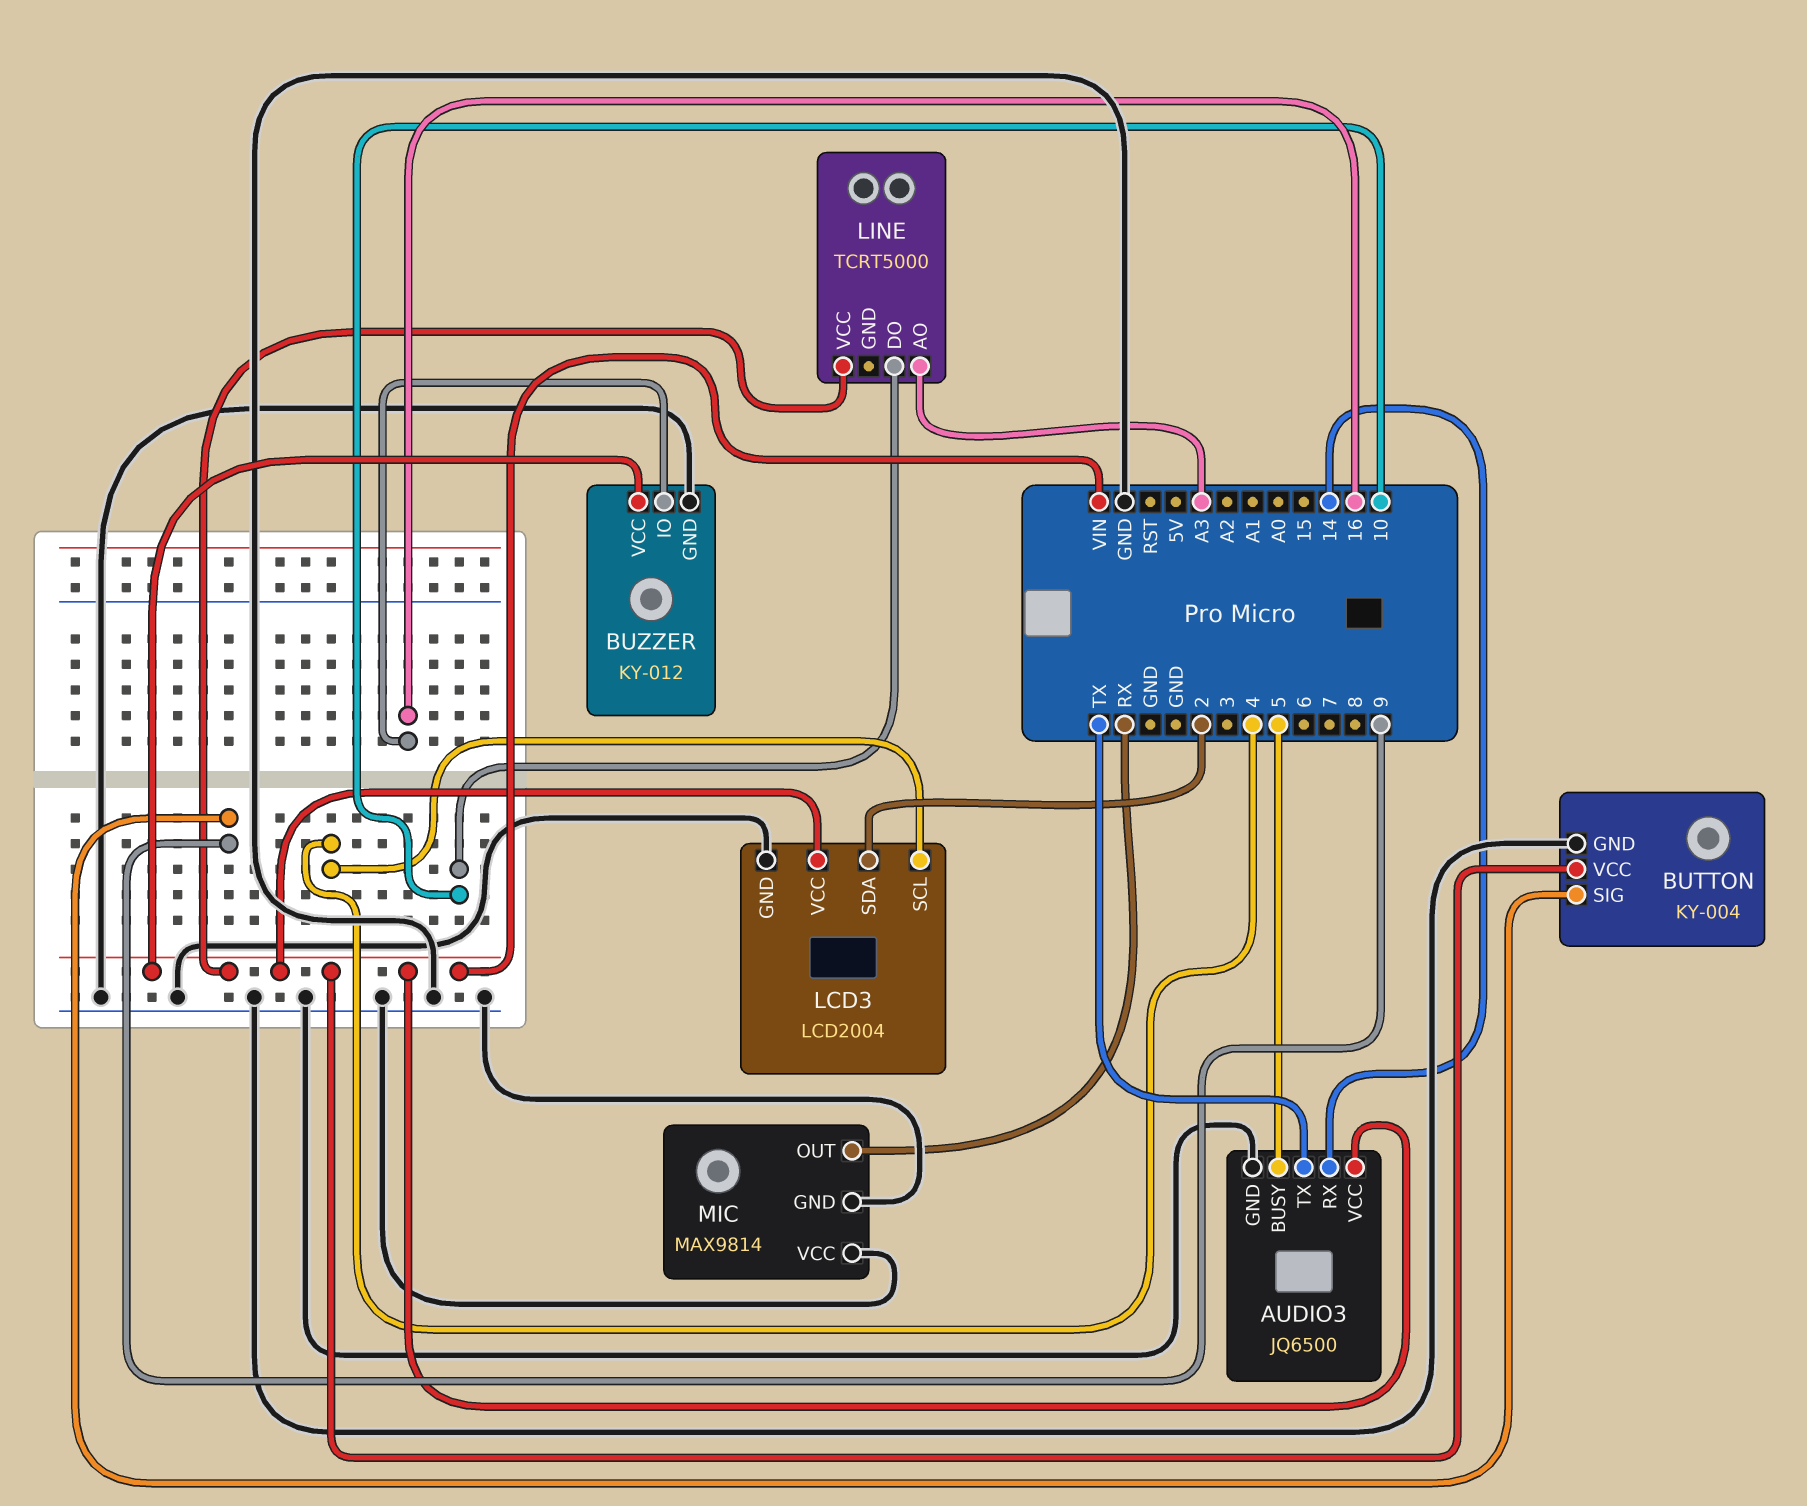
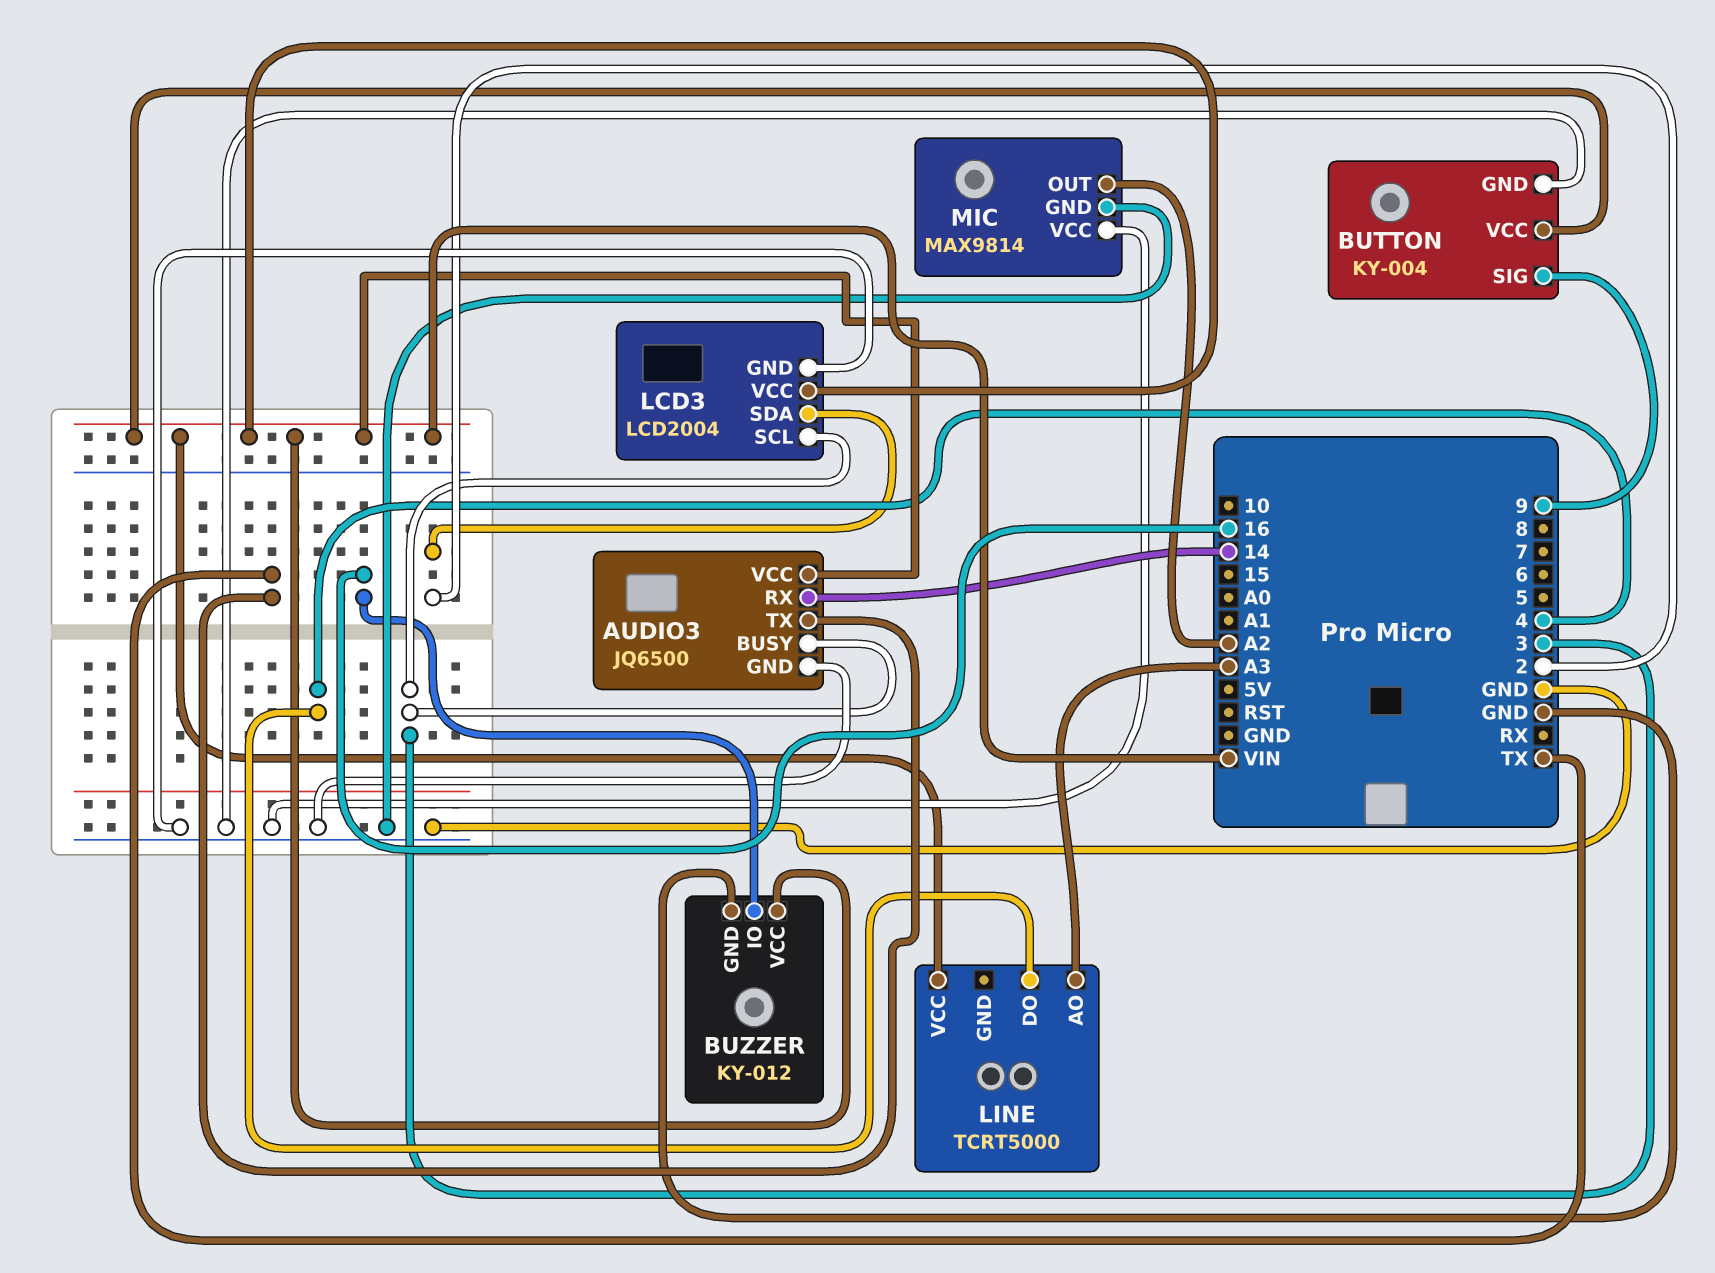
AUDIO3 pin BUSY: 5 -> 3
LCD3 pin SCL: 4 -> 3
LINE pin DO: 10 -> 4
MIC pin OUT: RX -> A2

